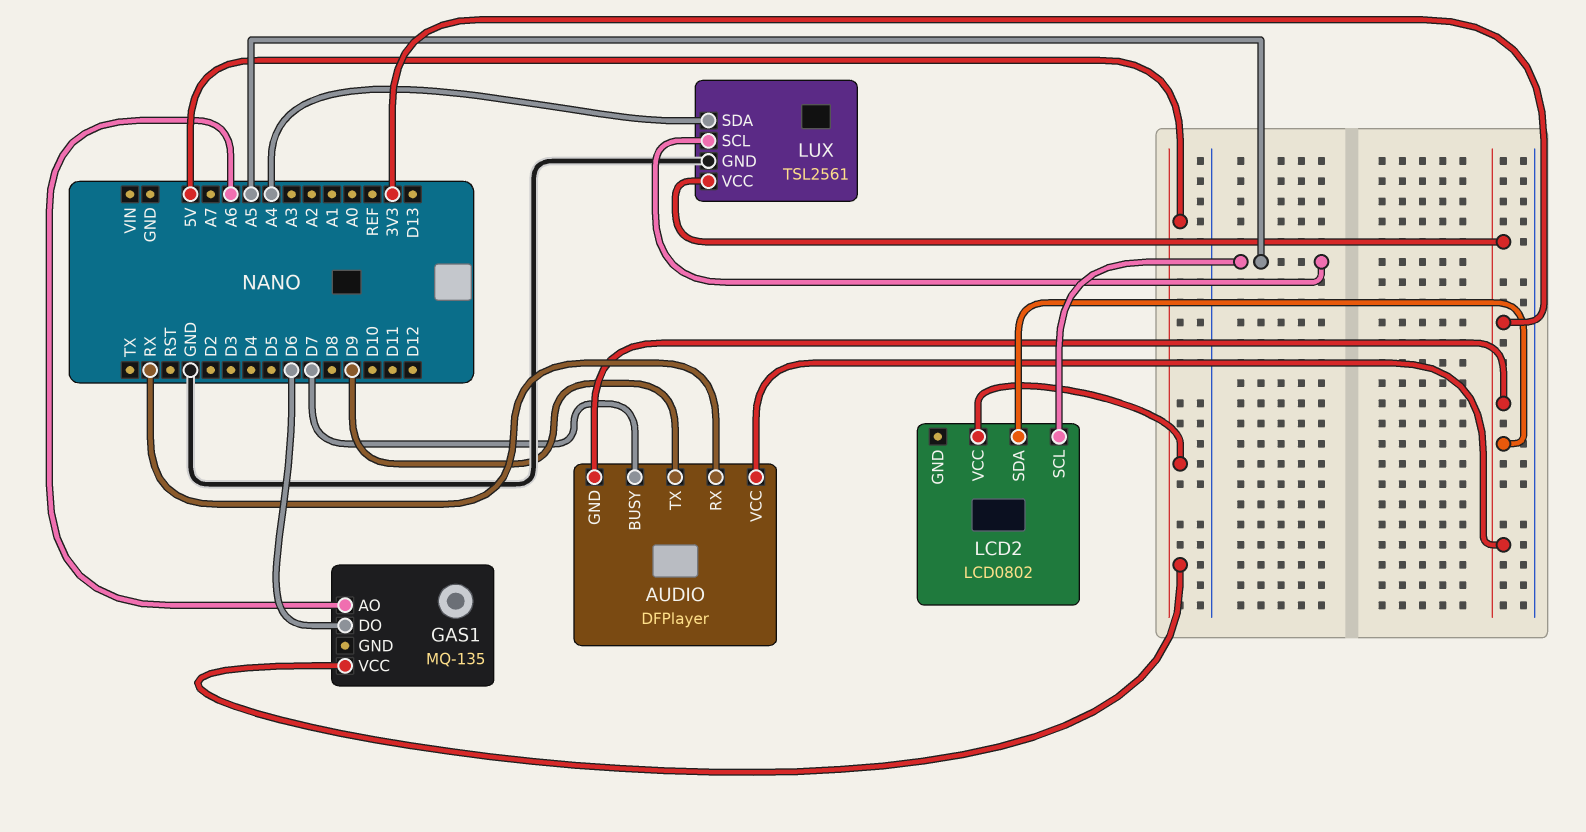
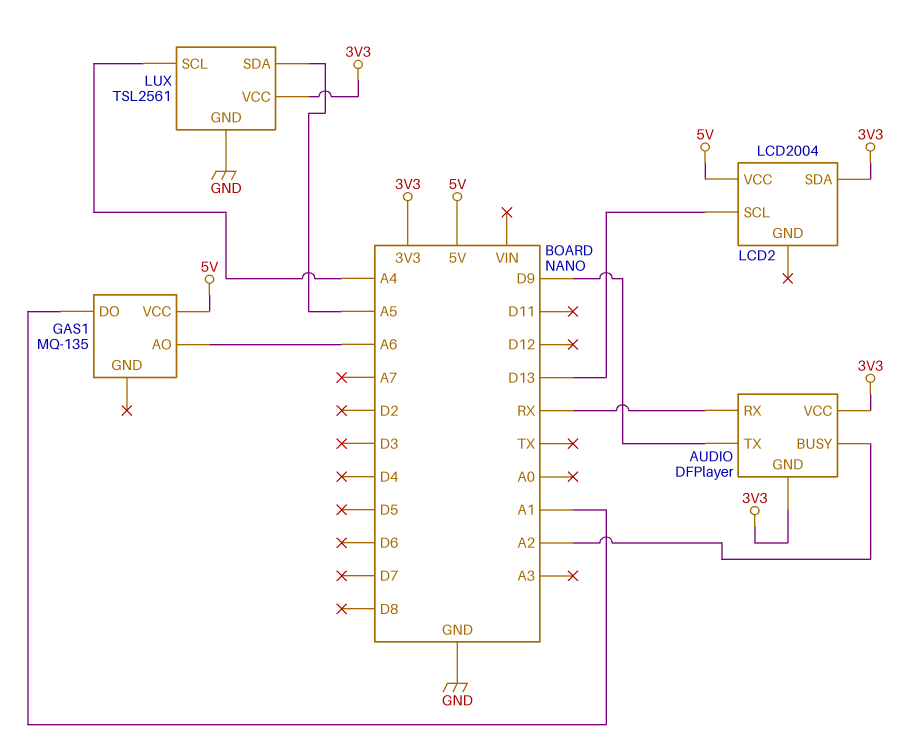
AUDIO pin BUSY: D7 -> A2
GAS1 pin DO: D6 -> A1
LCD2: LCD0802 -> LCD2004
LCD2 pin SCL: A5 -> D13
LUX pin SCL: A5 -> A4
LUX pin SDA: A4 -> A5

